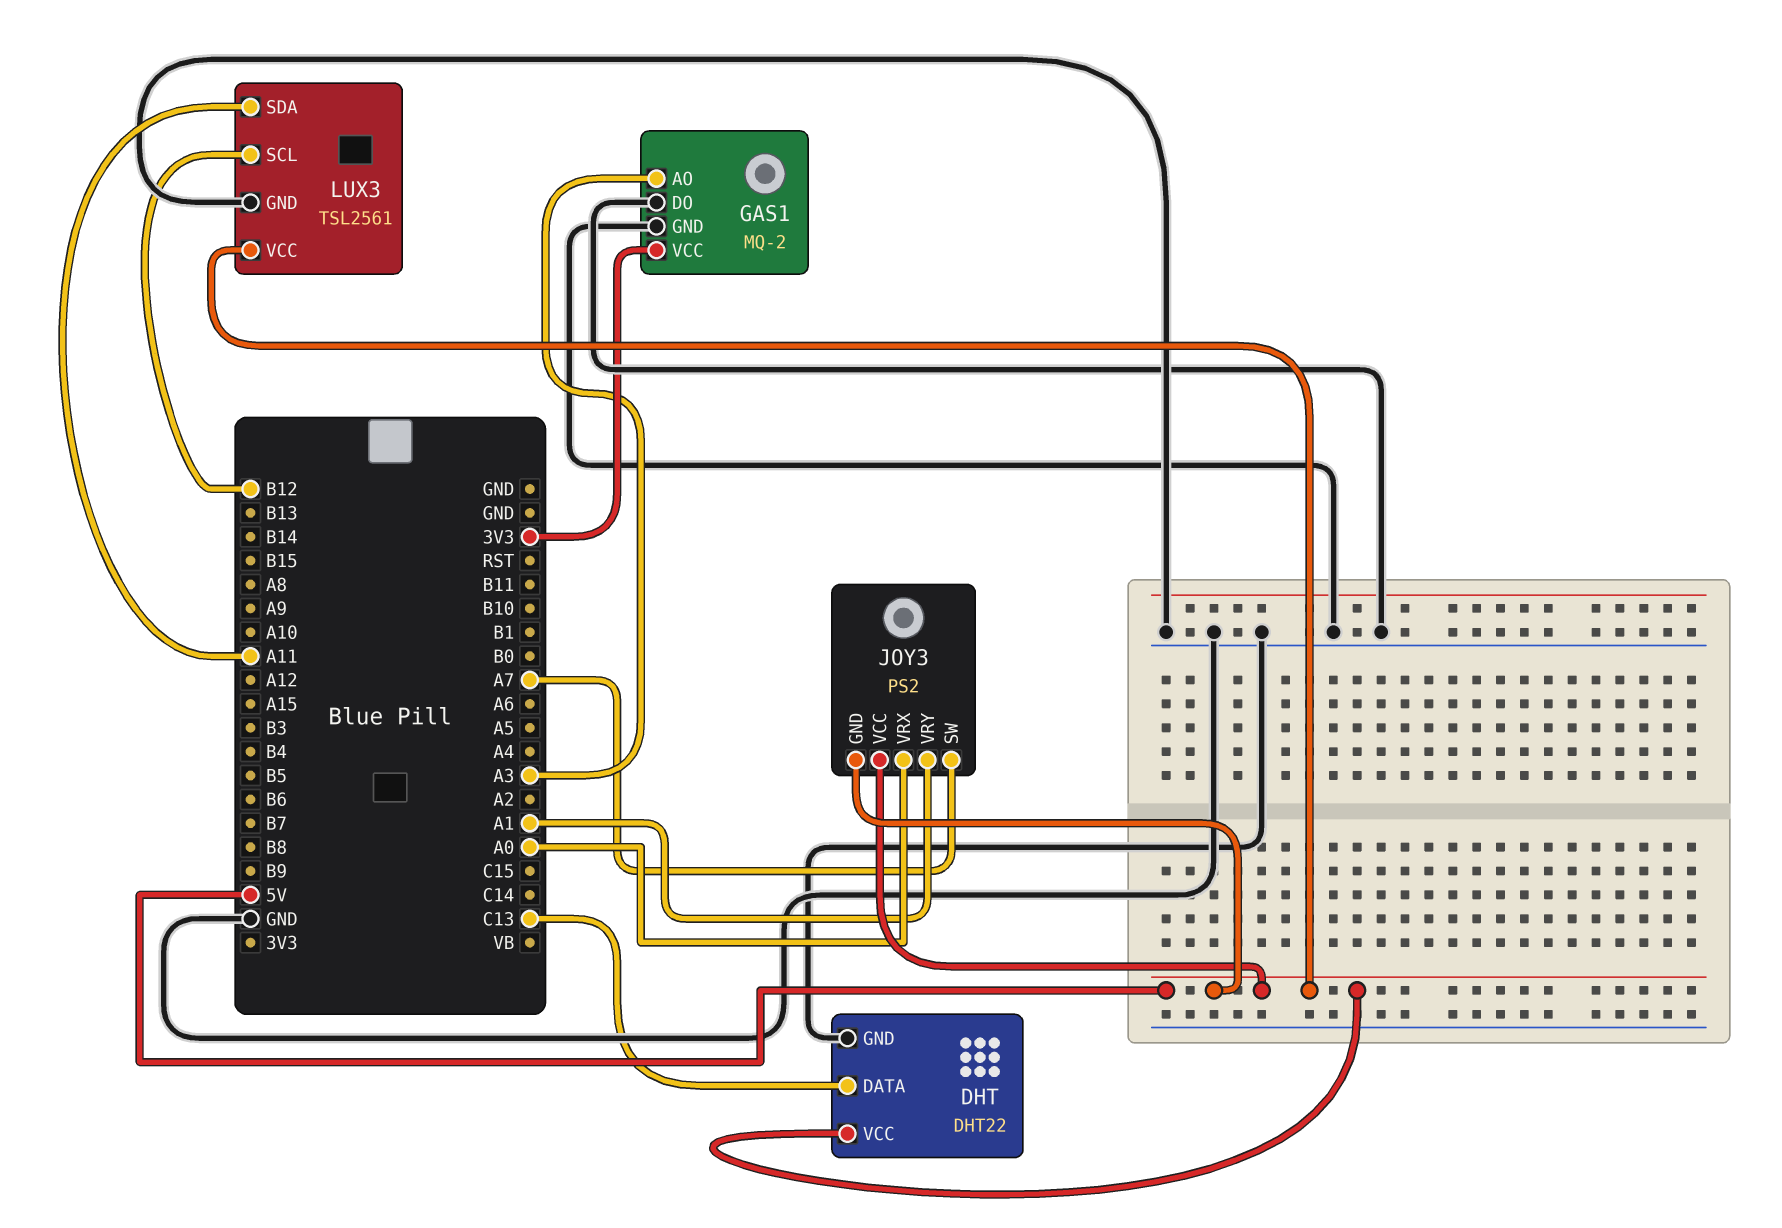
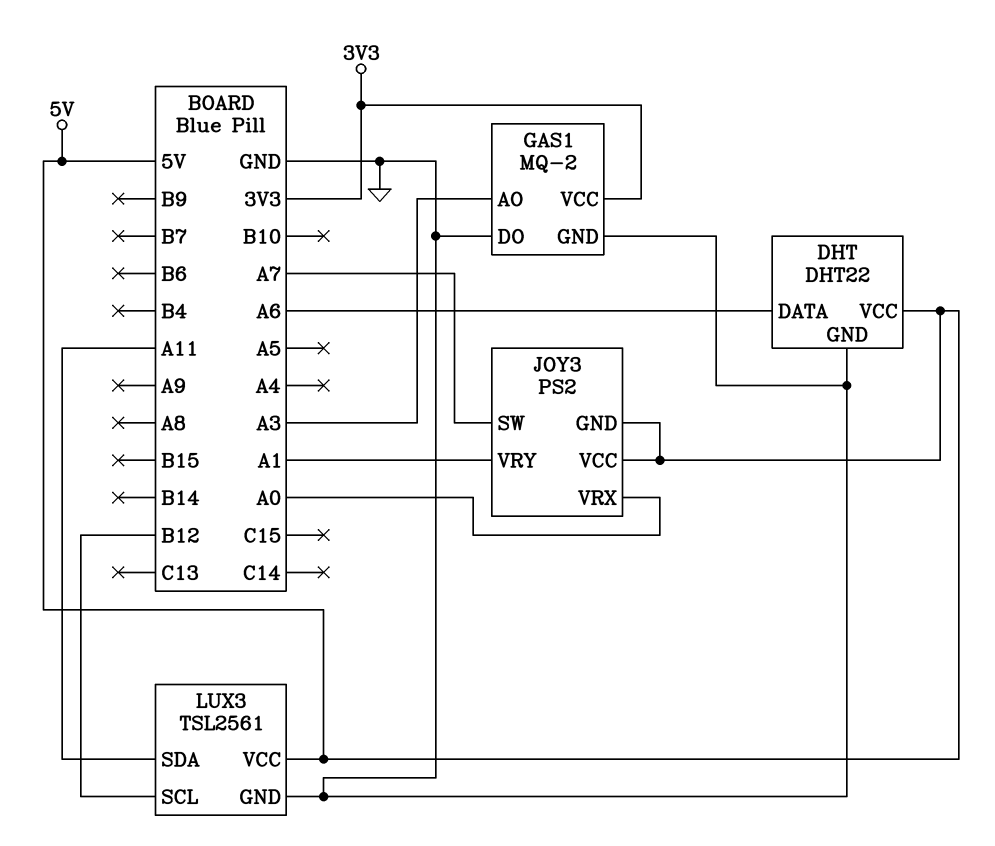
DHT pin DATA: C13 -> A6

